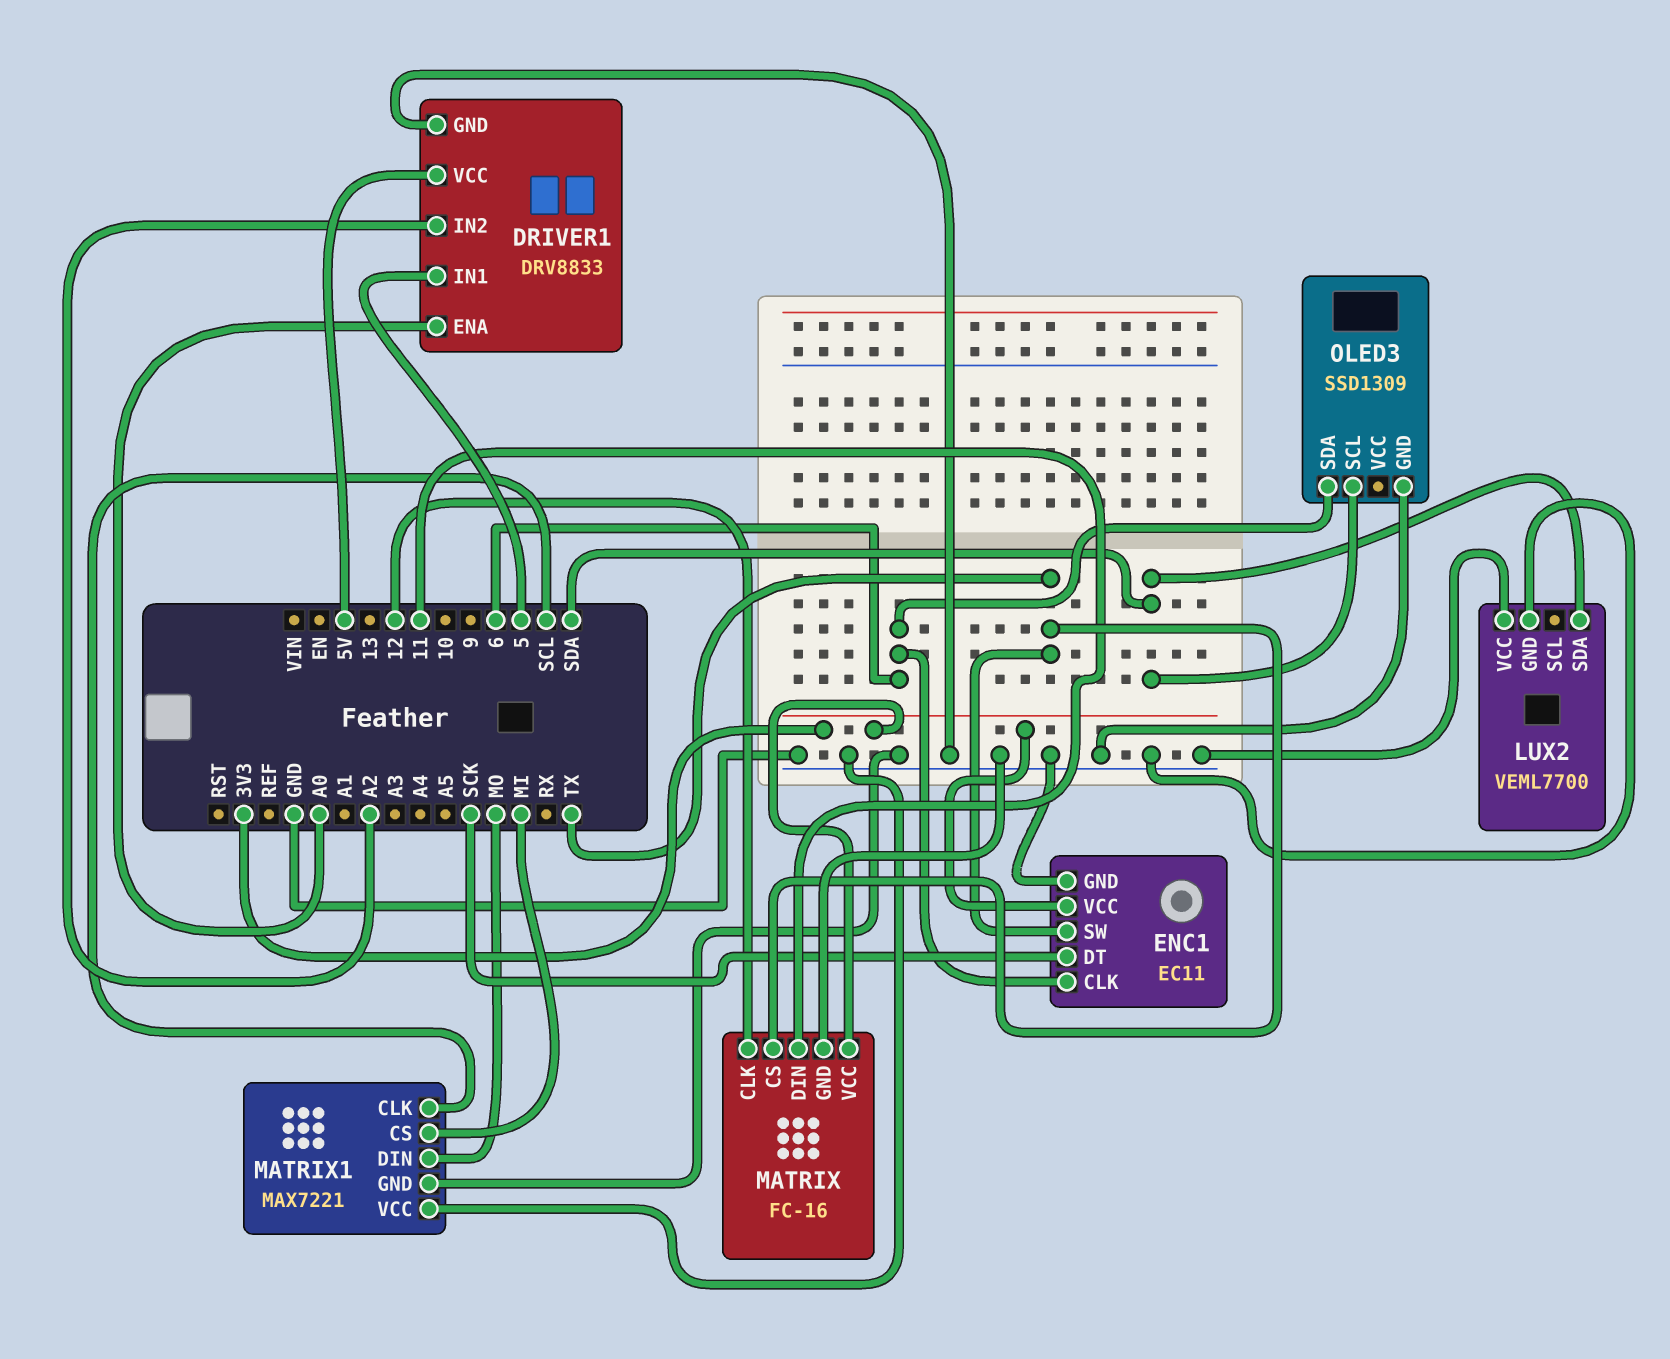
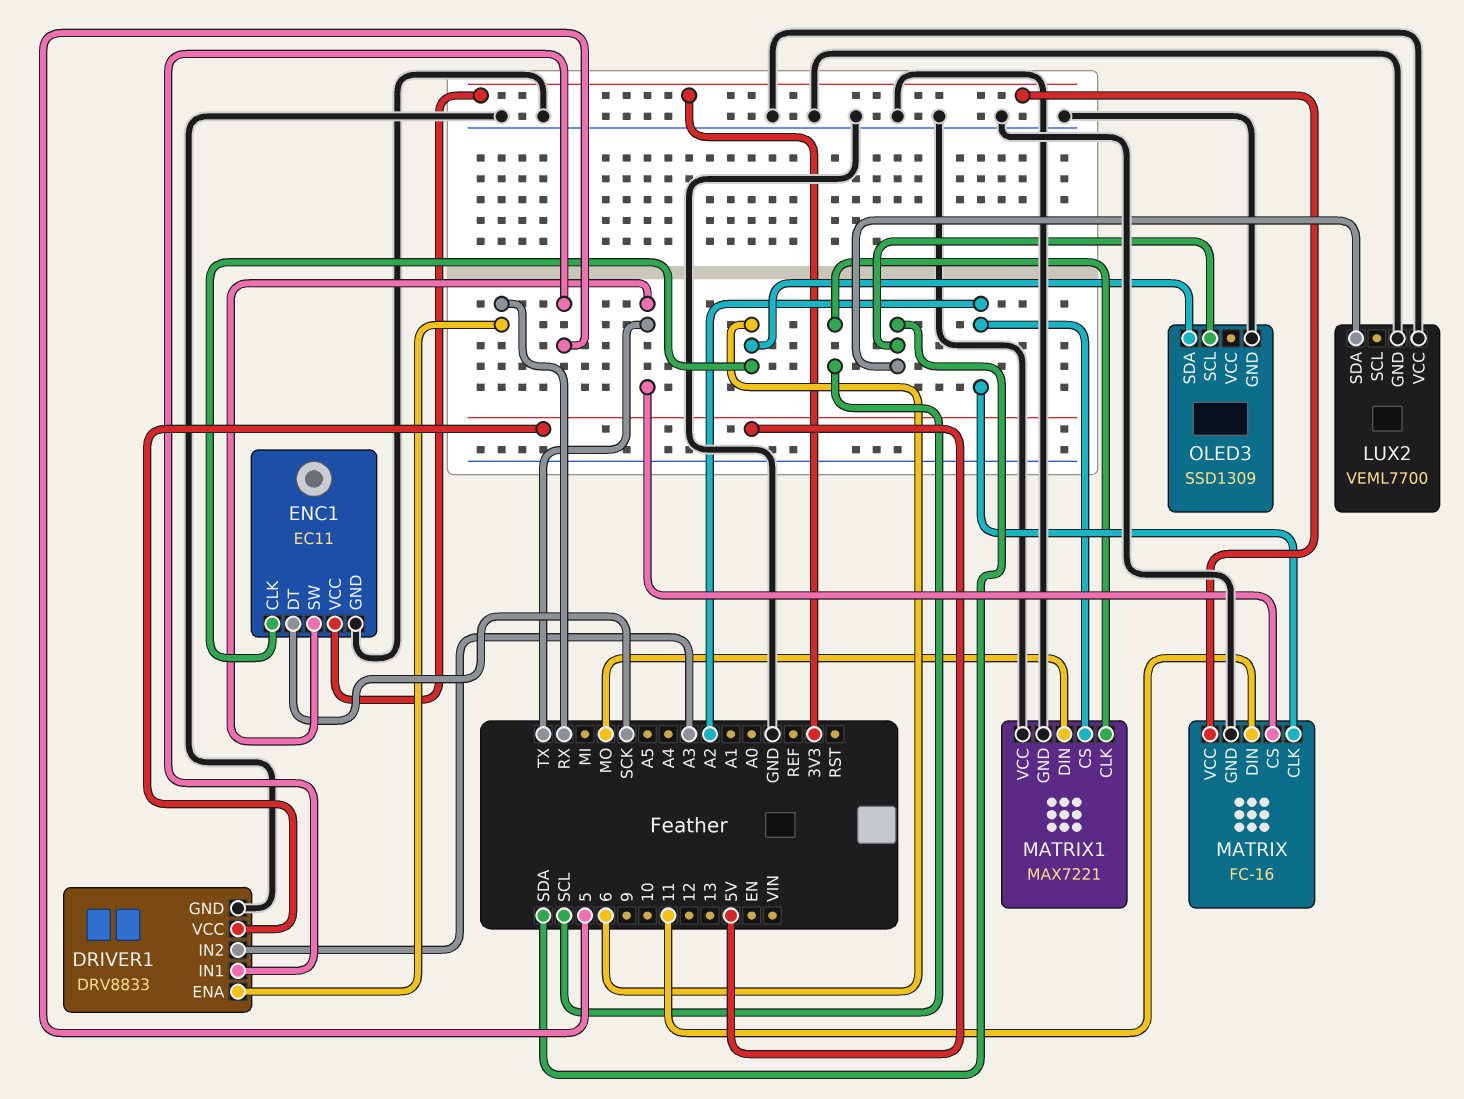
DRIVER1 pin ENA: A0 -> RX
DRIVER1 pin IN2: A2 -> A3
MATRIX pin CLK: 12 -> A2
MATRIX1 pin CS: MI -> A2

